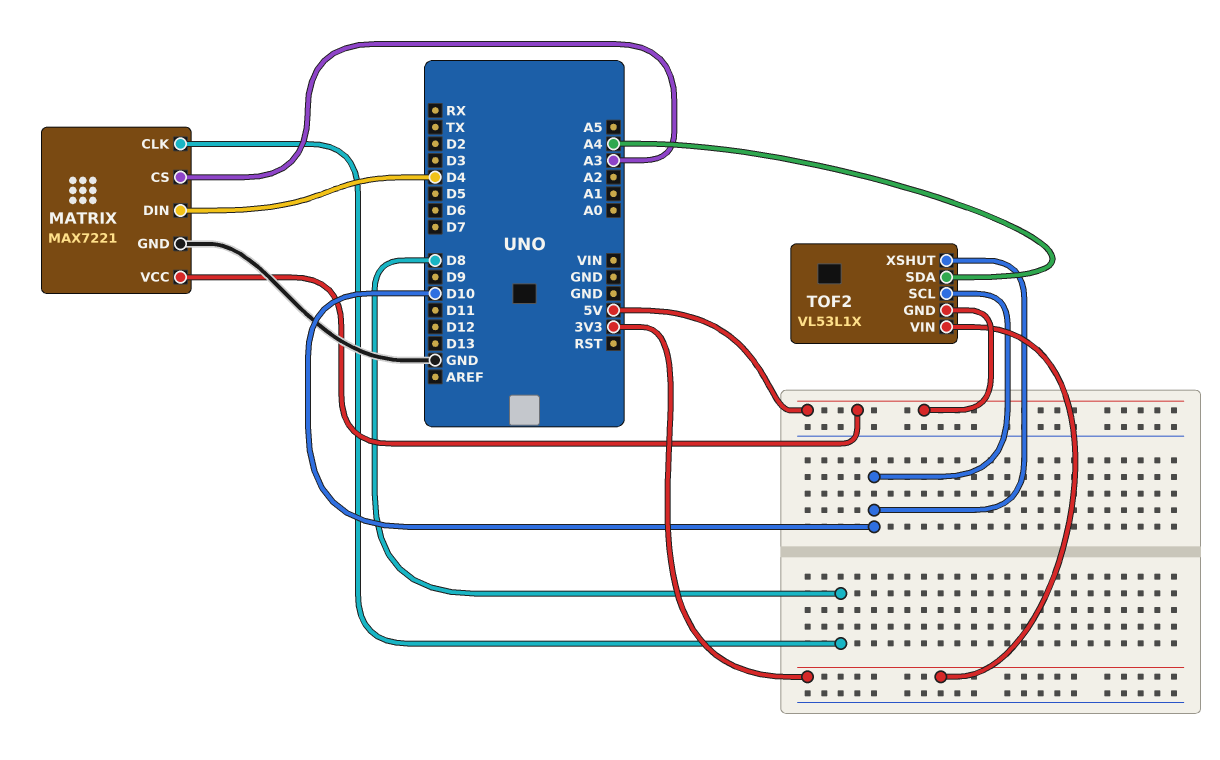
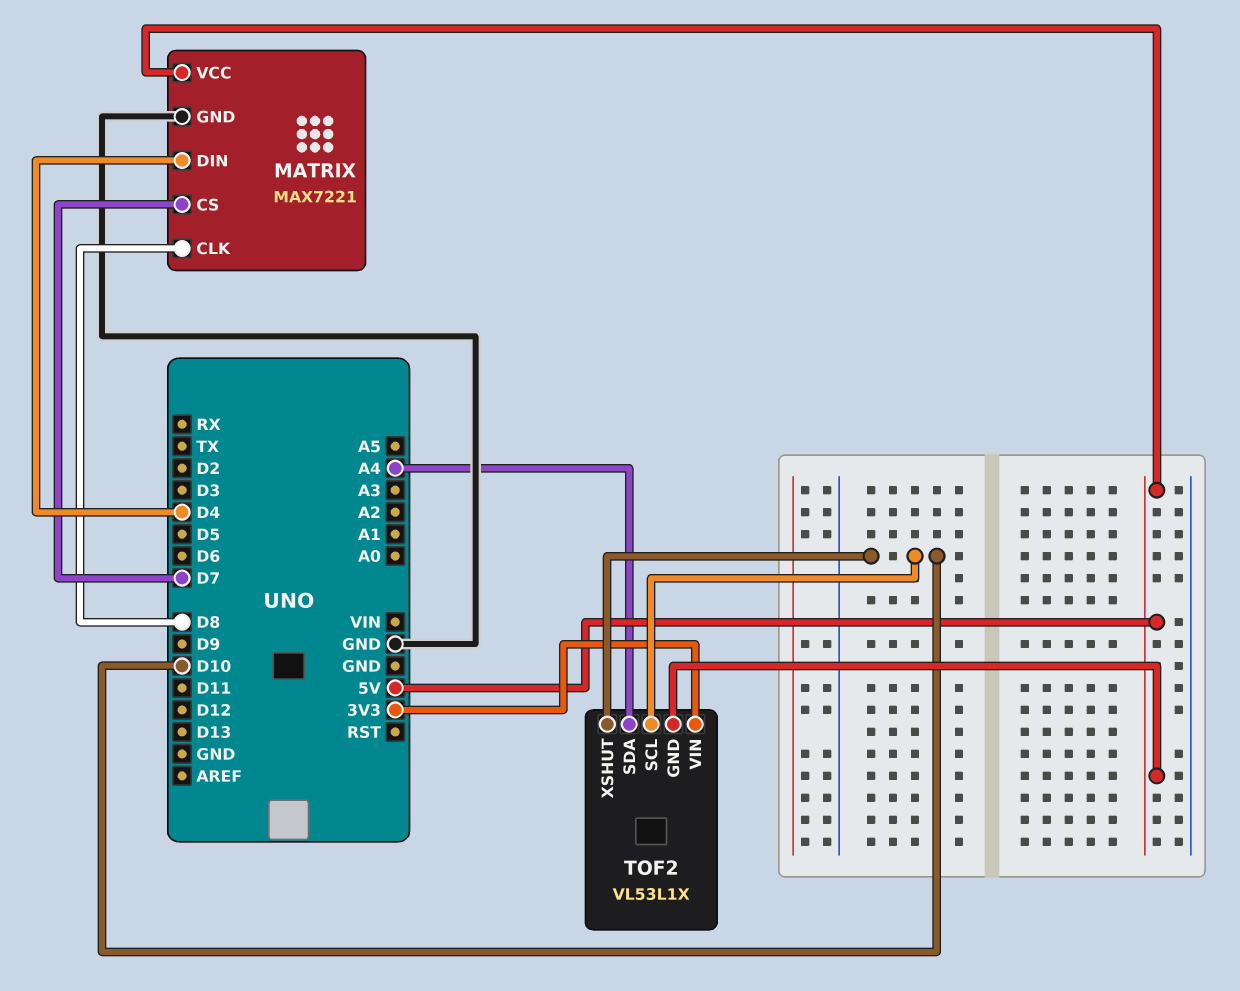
MATRIX pin CS: A3 -> D7

